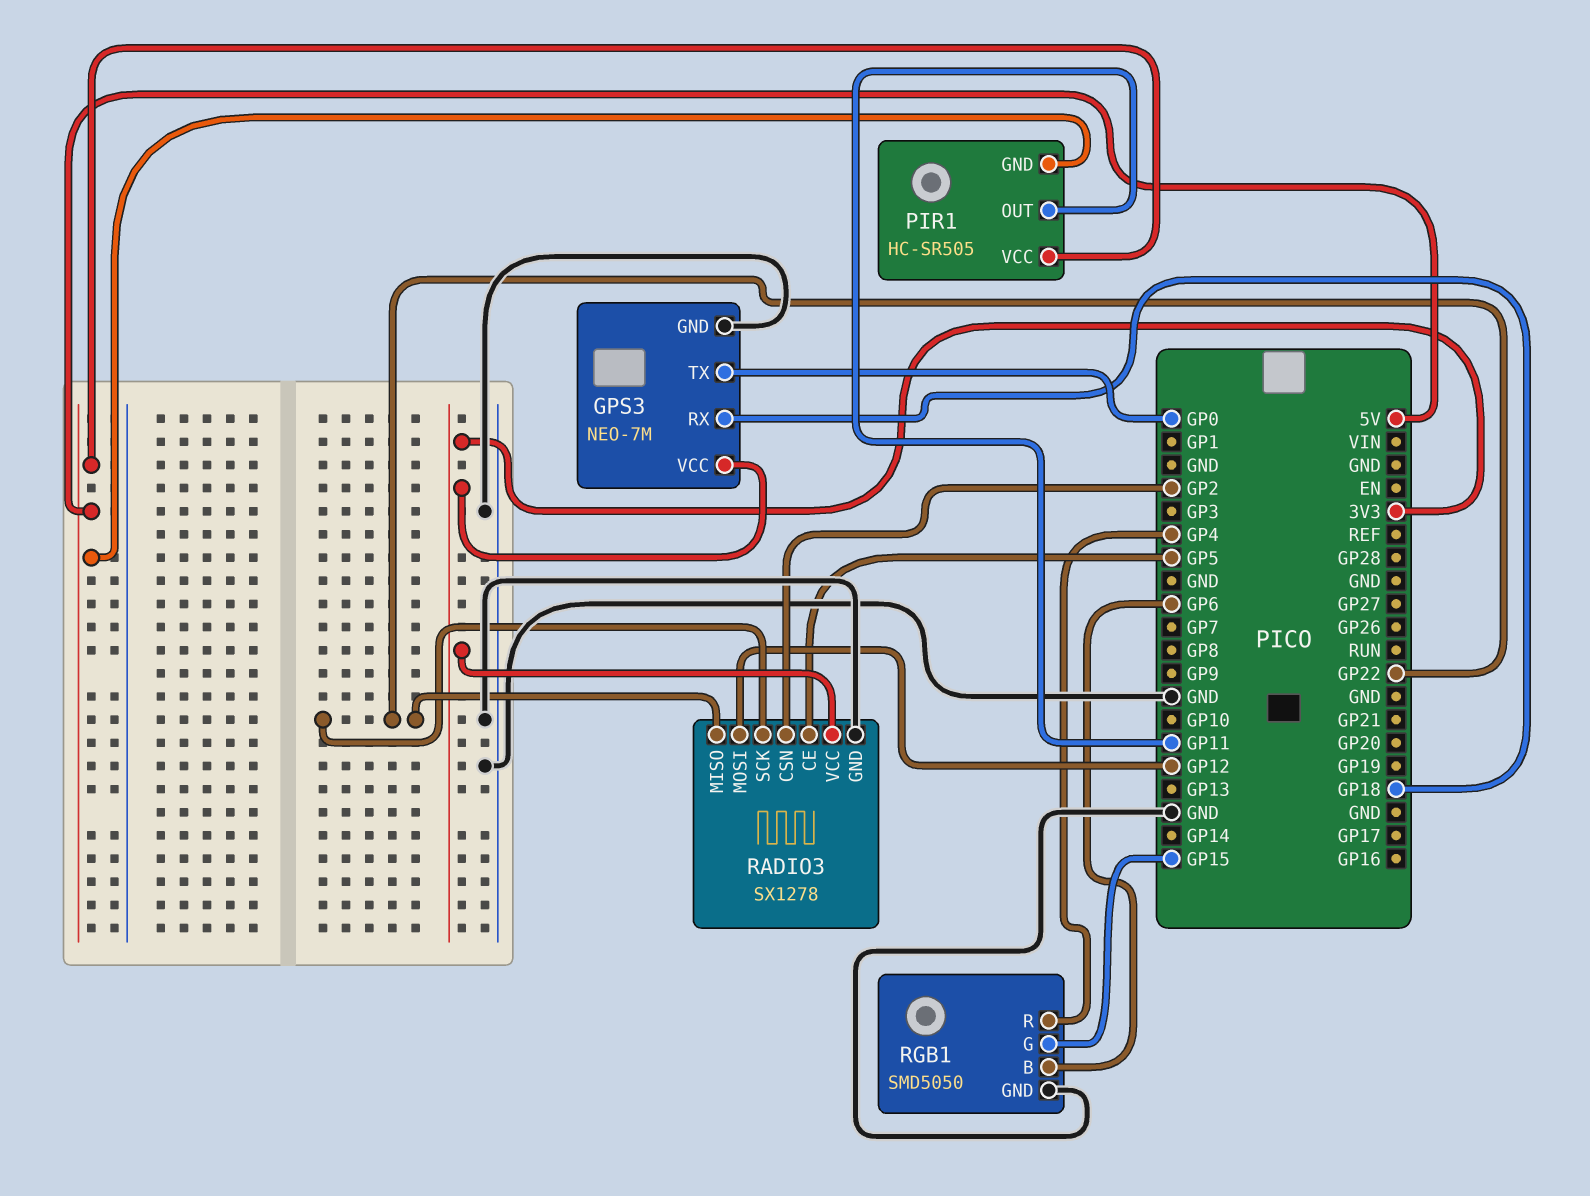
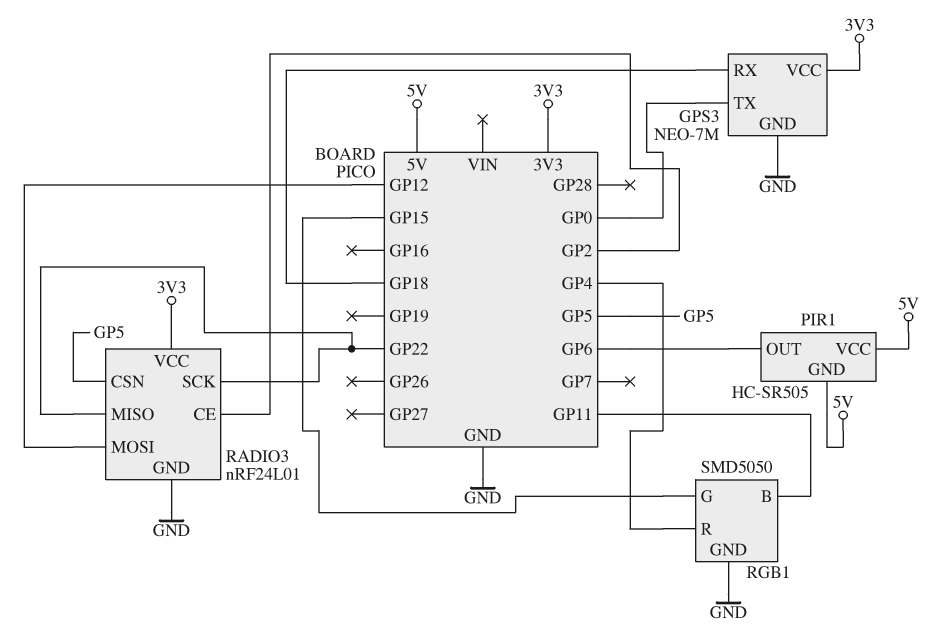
PIR1 pin OUT: GP11 -> GP6
RADIO3: SX1278 -> nRF24L01
RADIO3 pin CE: GP5 -> GP2
RADIO3 pin CSN: GP2 -> GP5
RGB1 pin B: GP6 -> GP11

